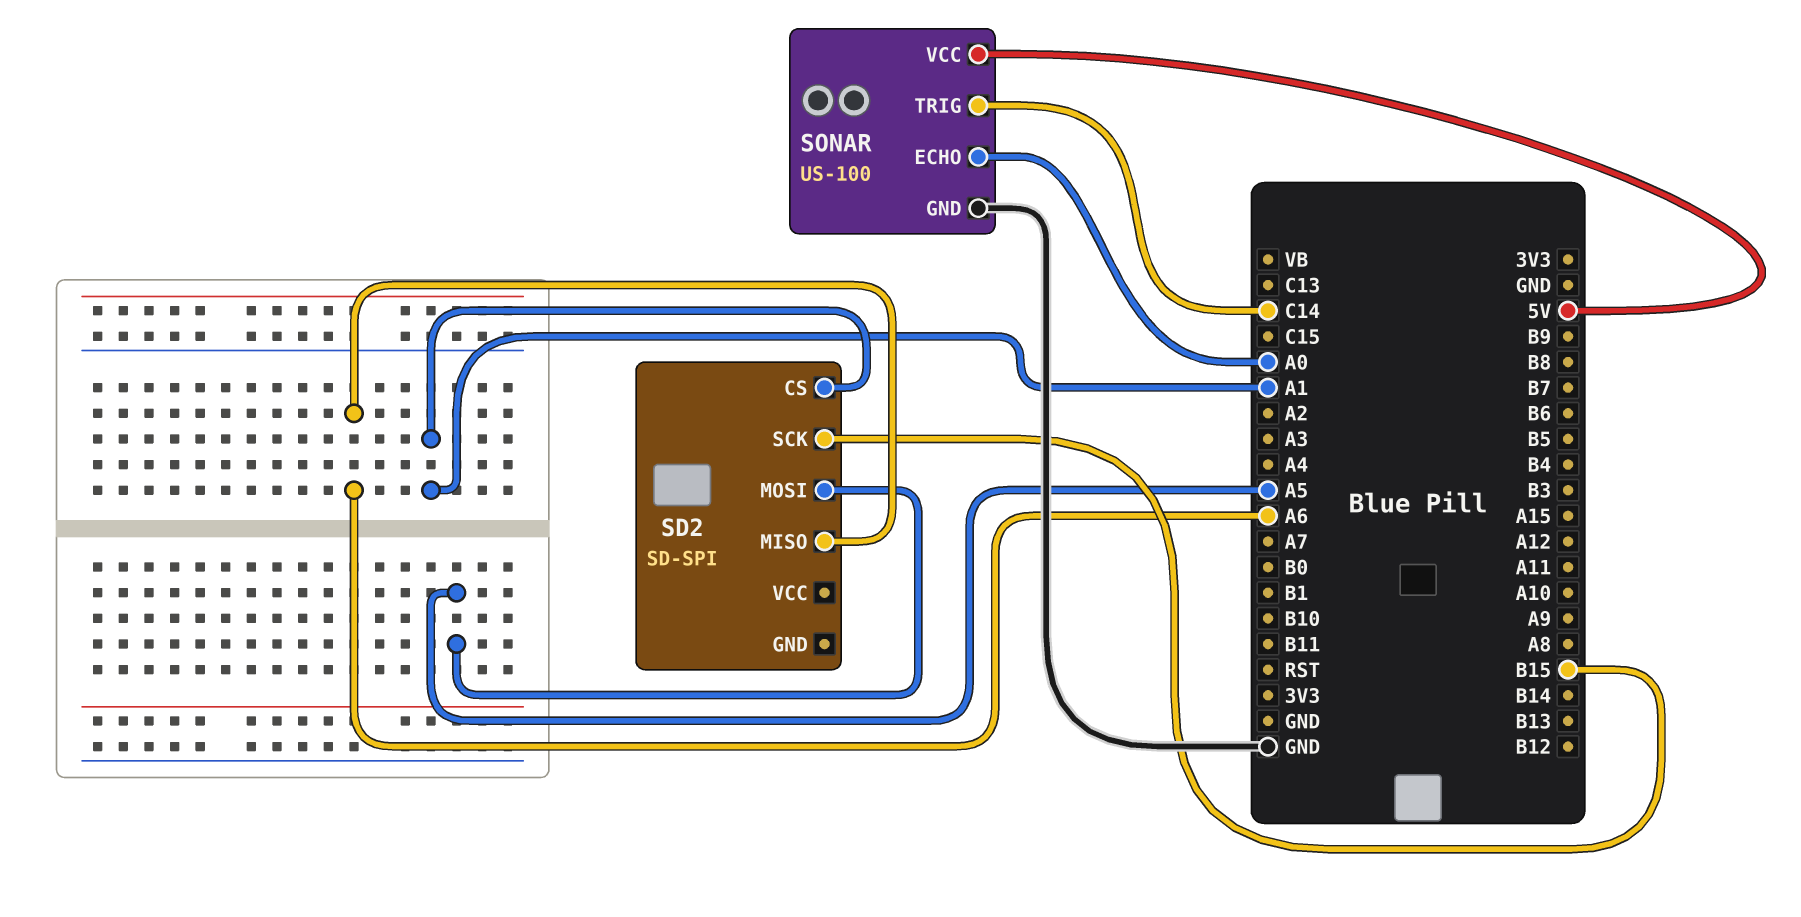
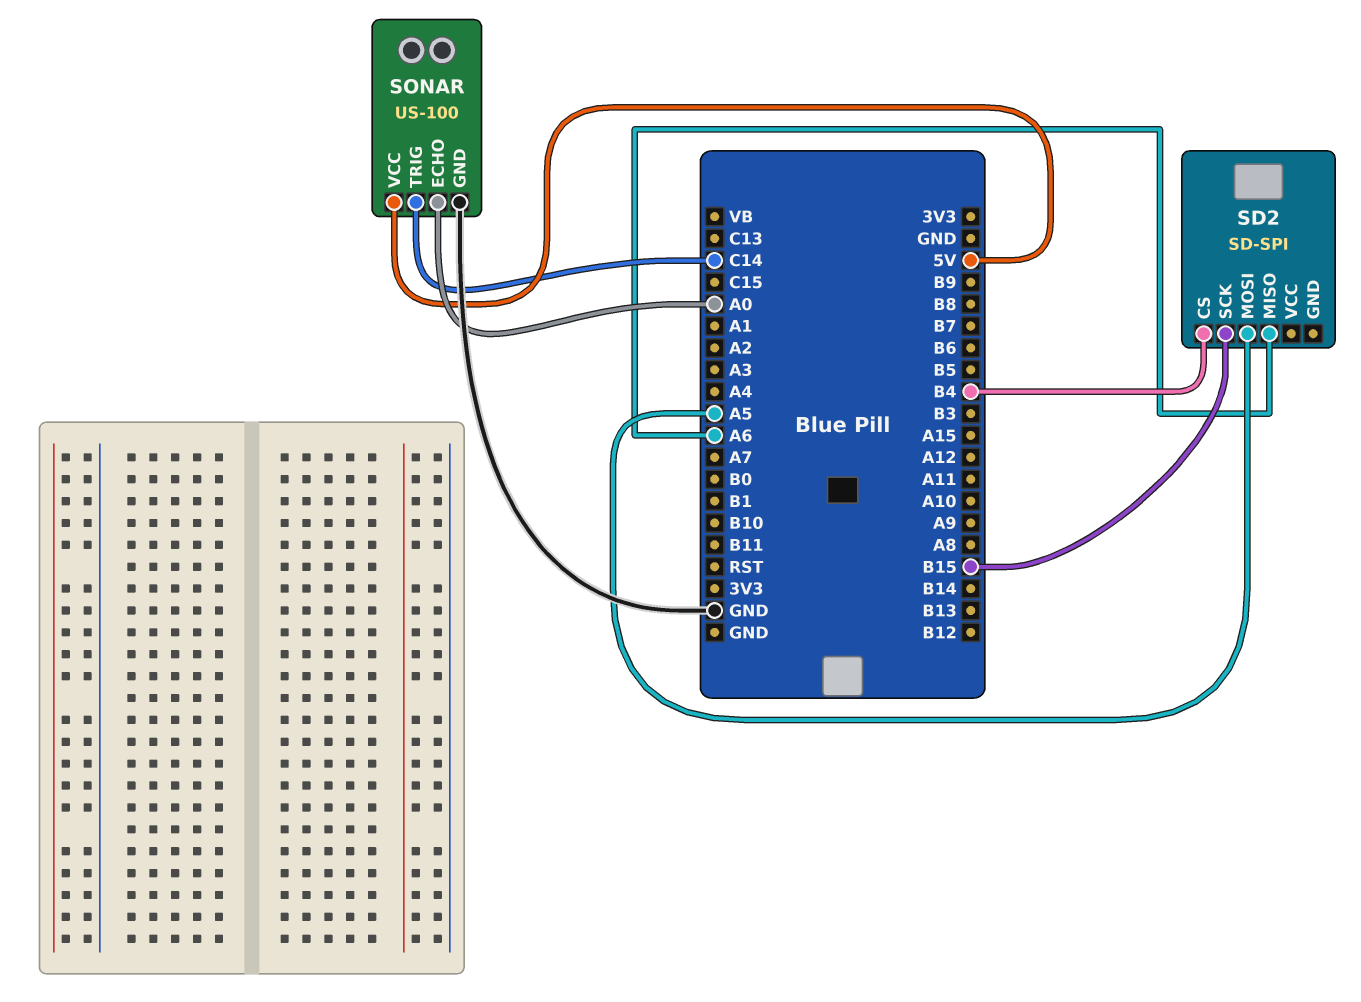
SD2 pin CS: A1 -> B4

